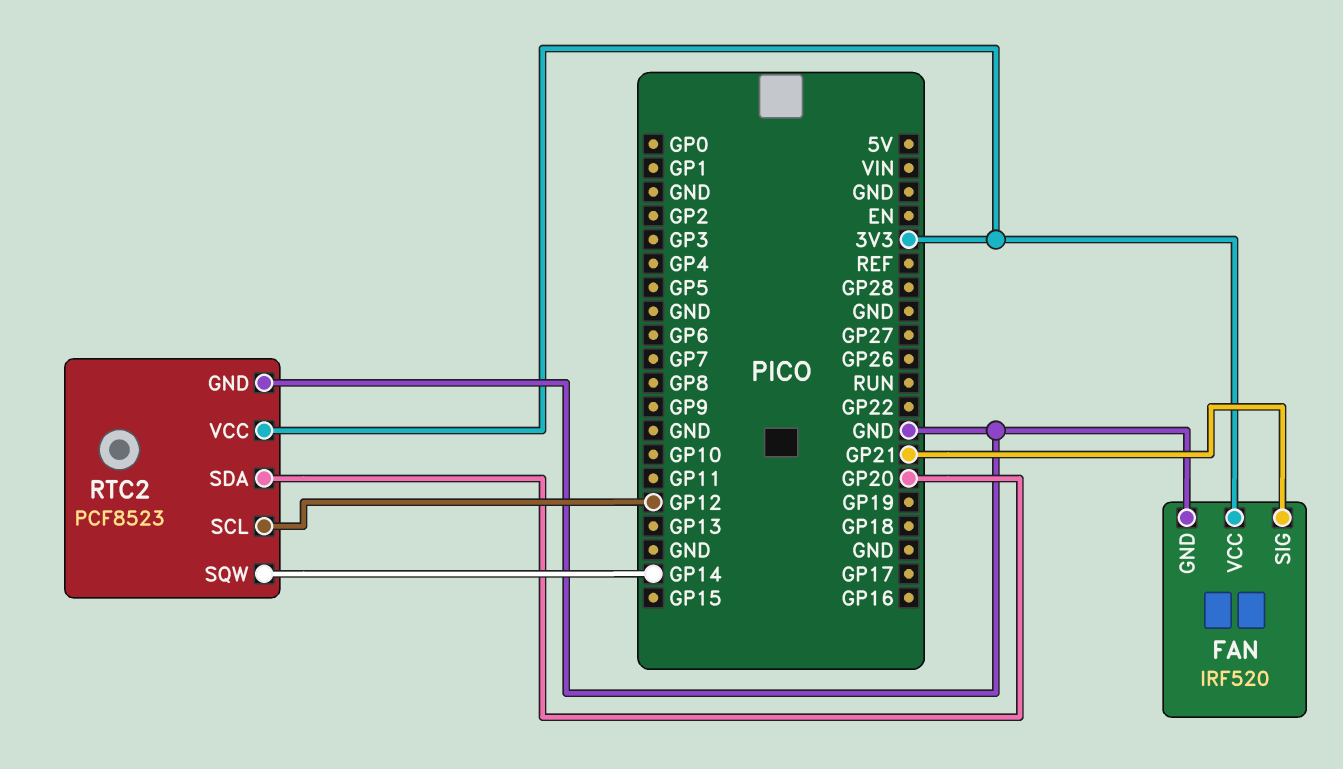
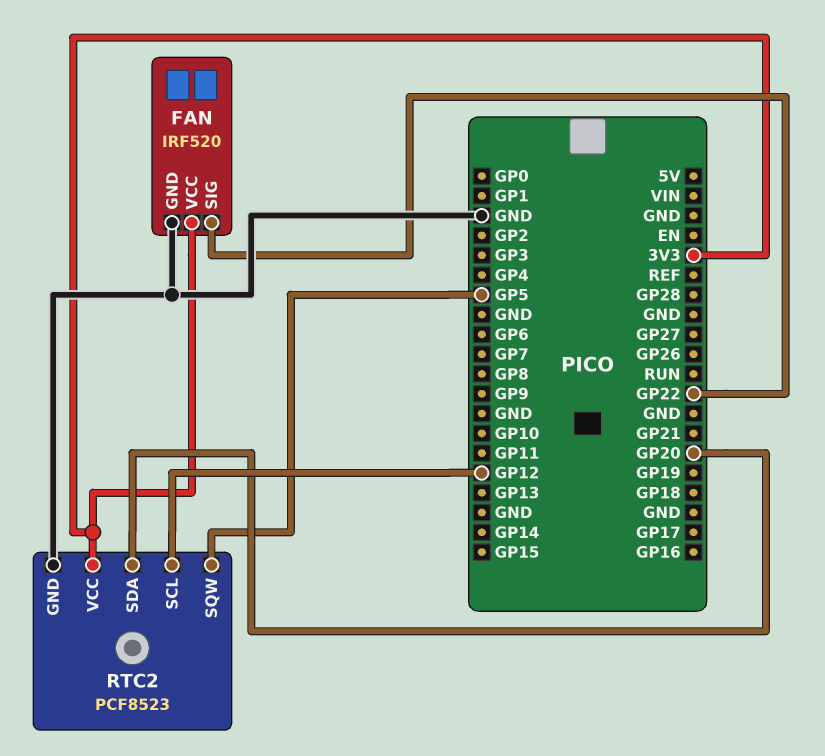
FAN pin SIG: GP21 -> GP22
RTC2 pin SQW: GP14 -> GP5

